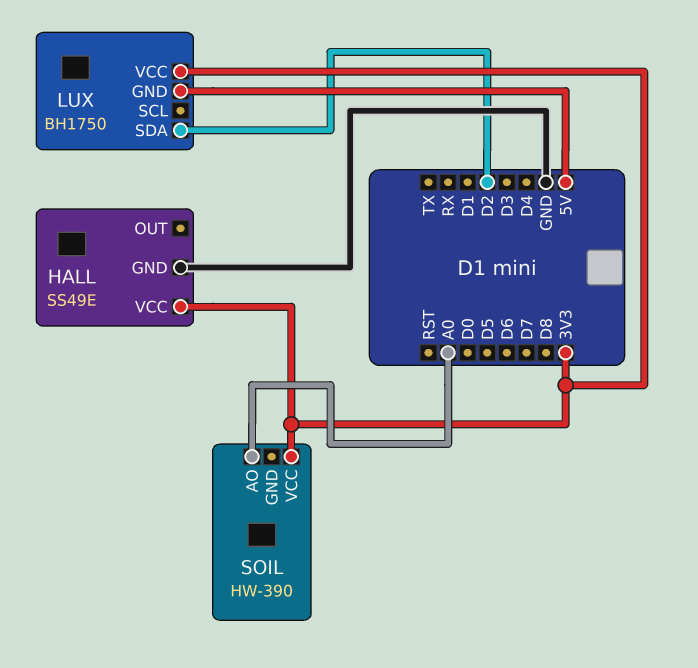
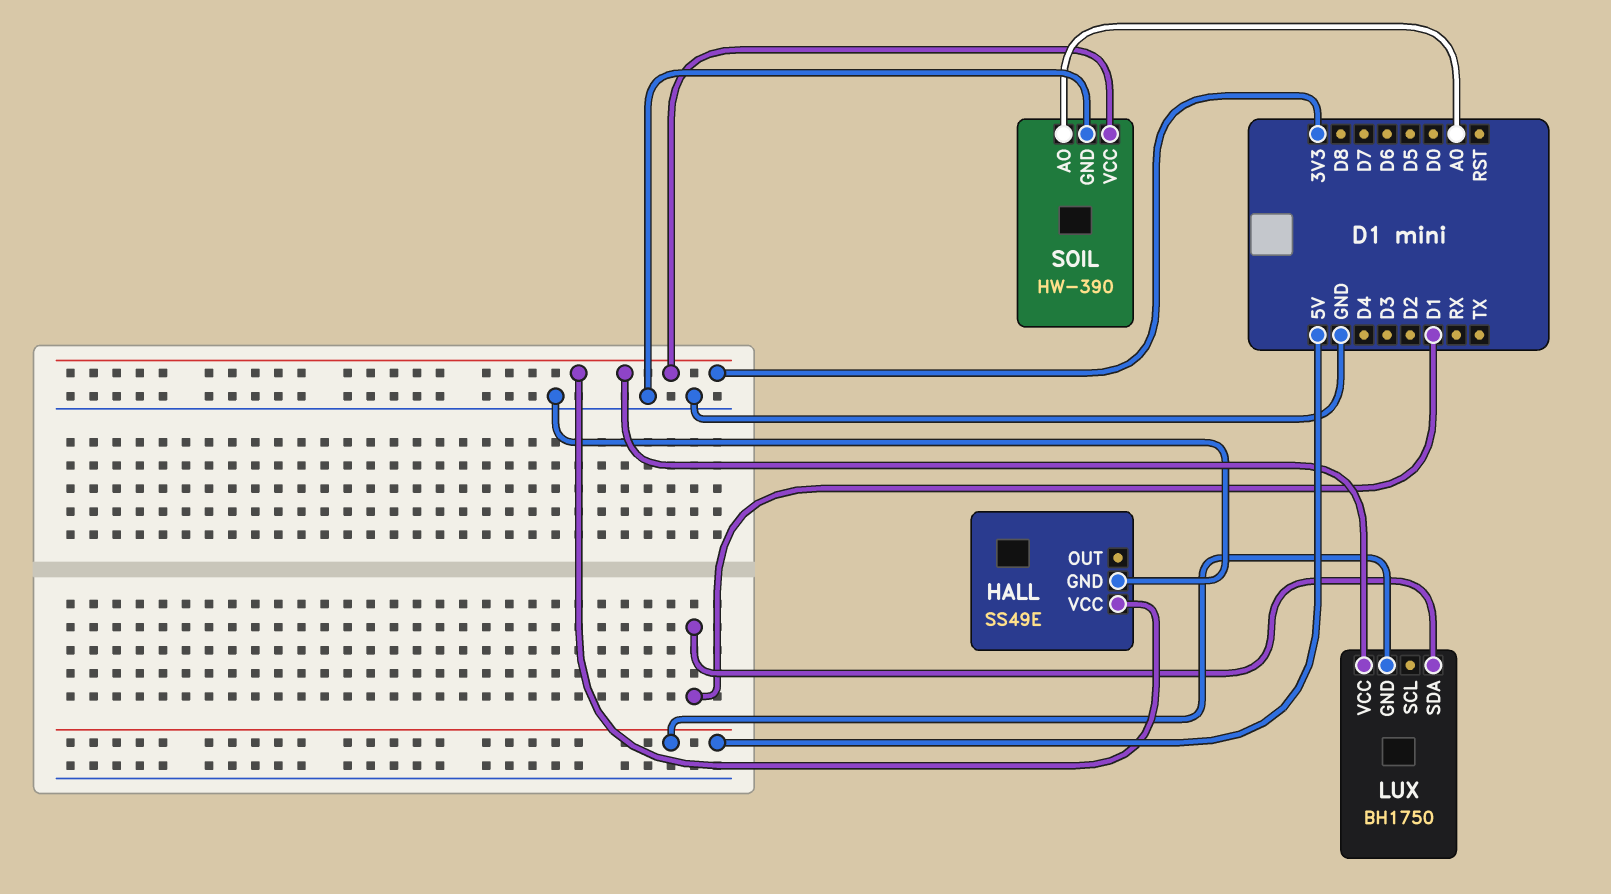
LUX pin SDA: D2 -> D1
SOIL pin GND: none -> GND

